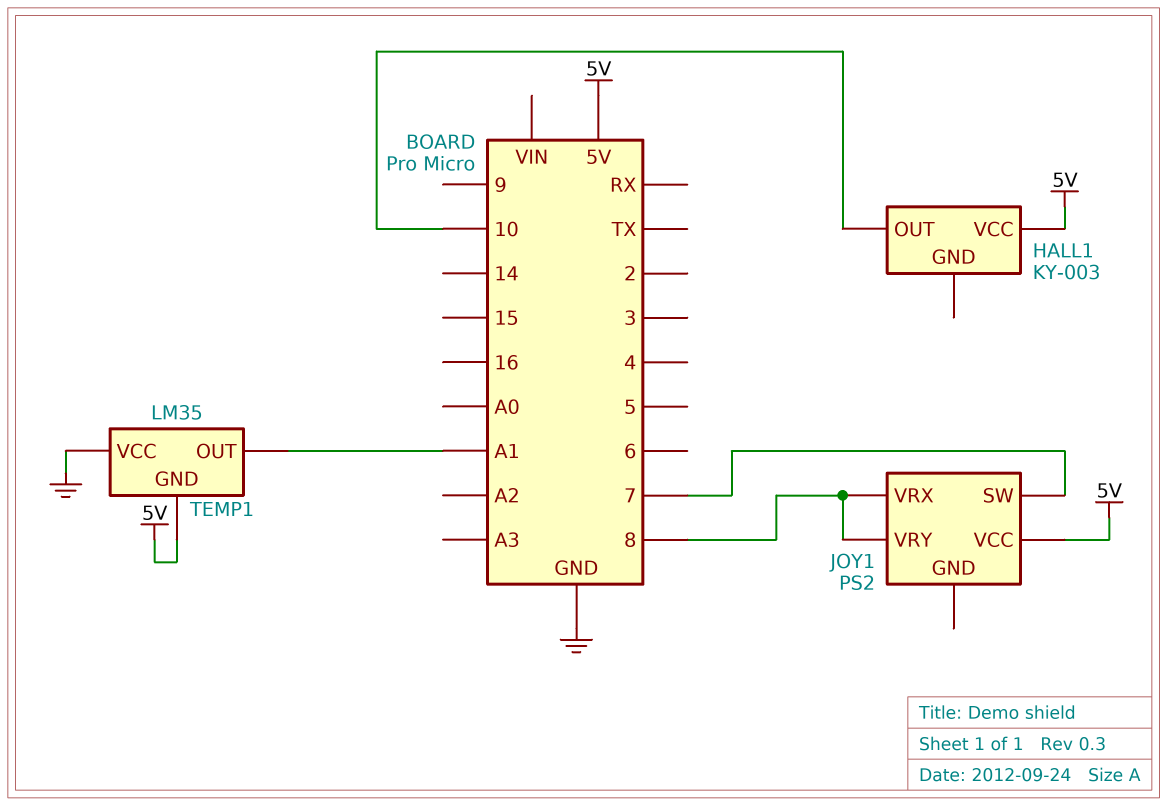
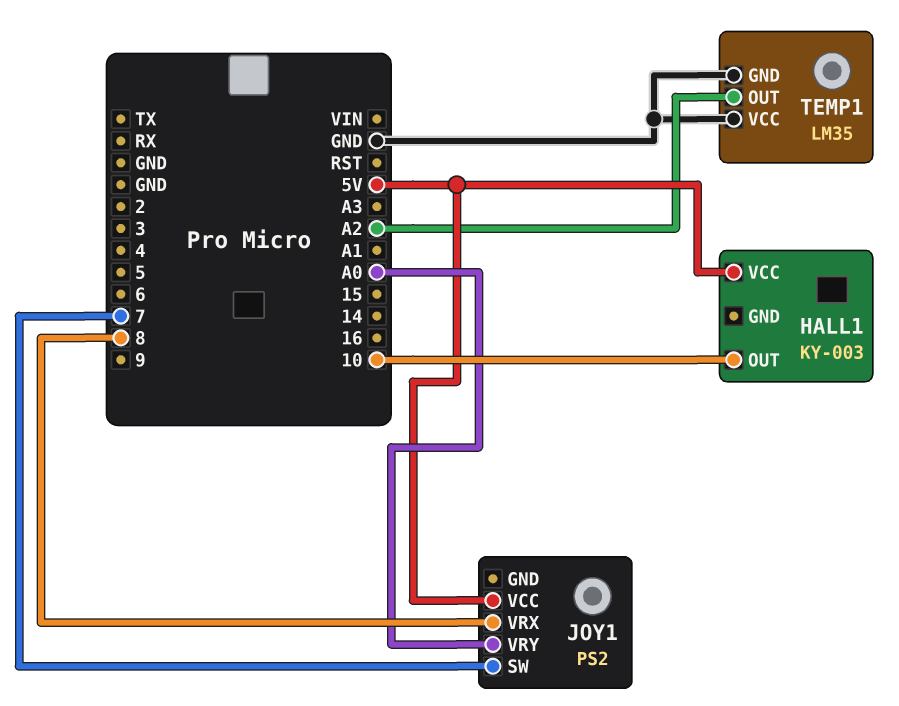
JOY1 pin VRY: 8 -> A0
TEMP1 pin GND: 5V -> GND
TEMP1 pin OUT: A1 -> A2

